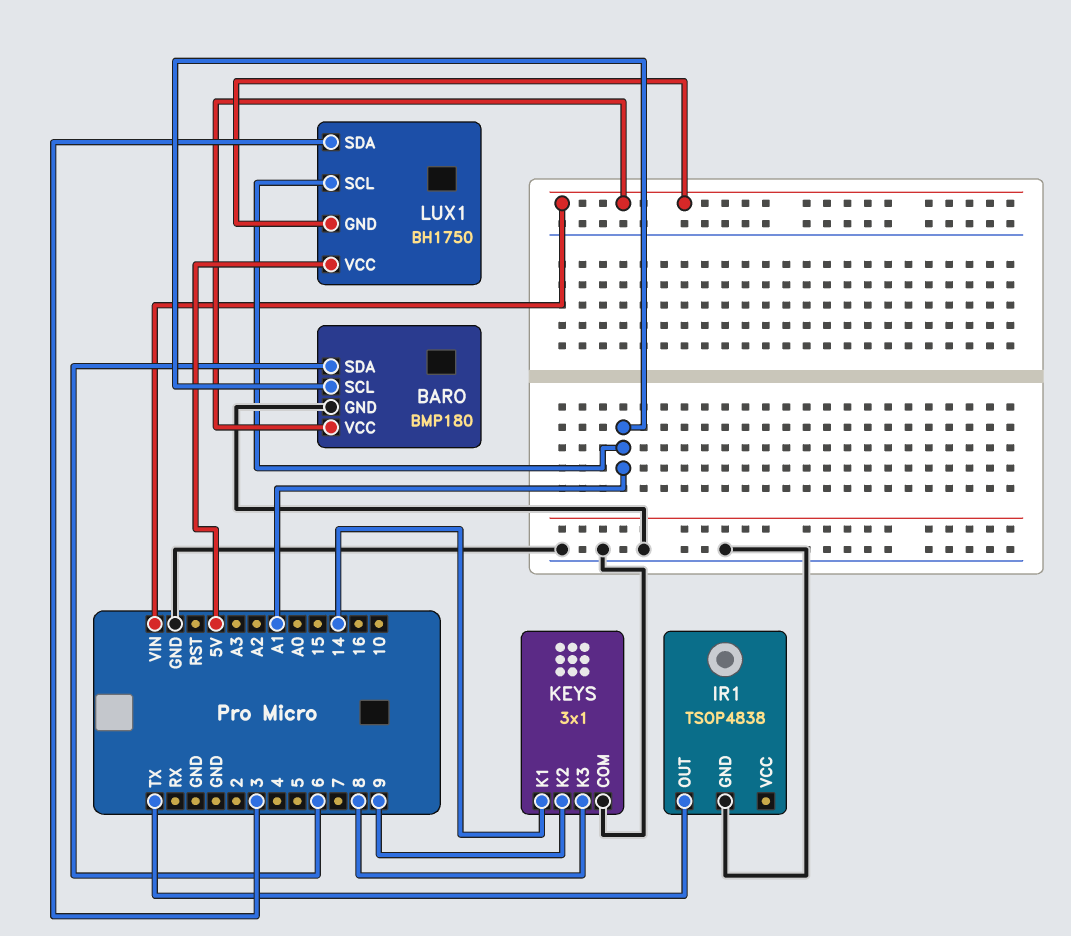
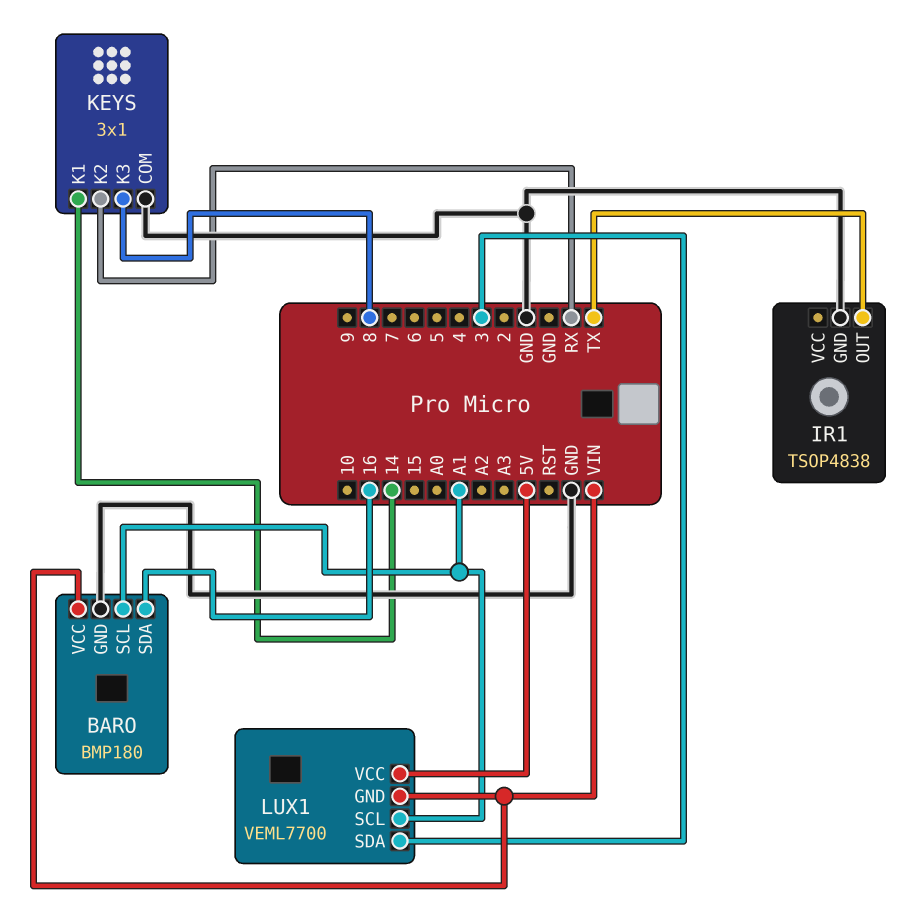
BARO pin SDA: 6 -> 16
KEYS pin K2: 9 -> RX
LUX1: BH1750 -> VEML7700

